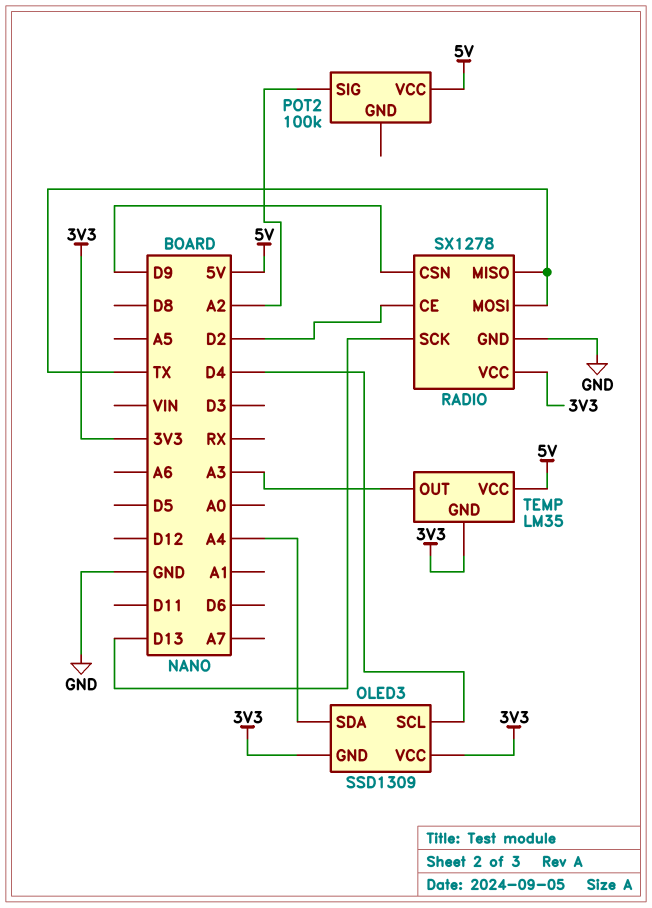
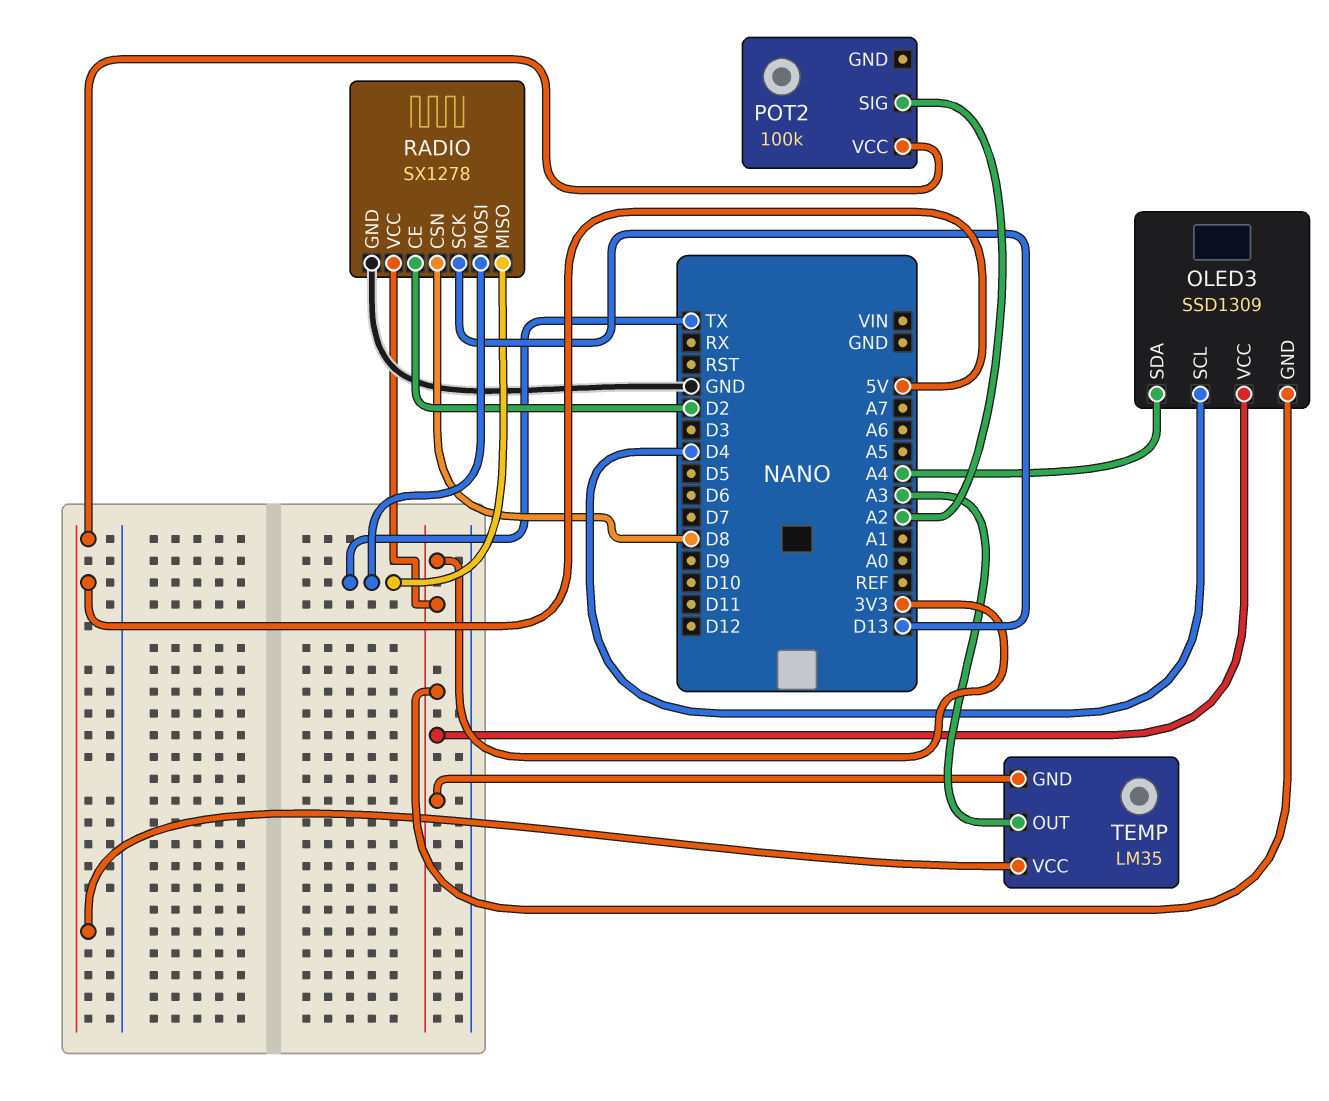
RADIO pin CSN: D9 -> D8

